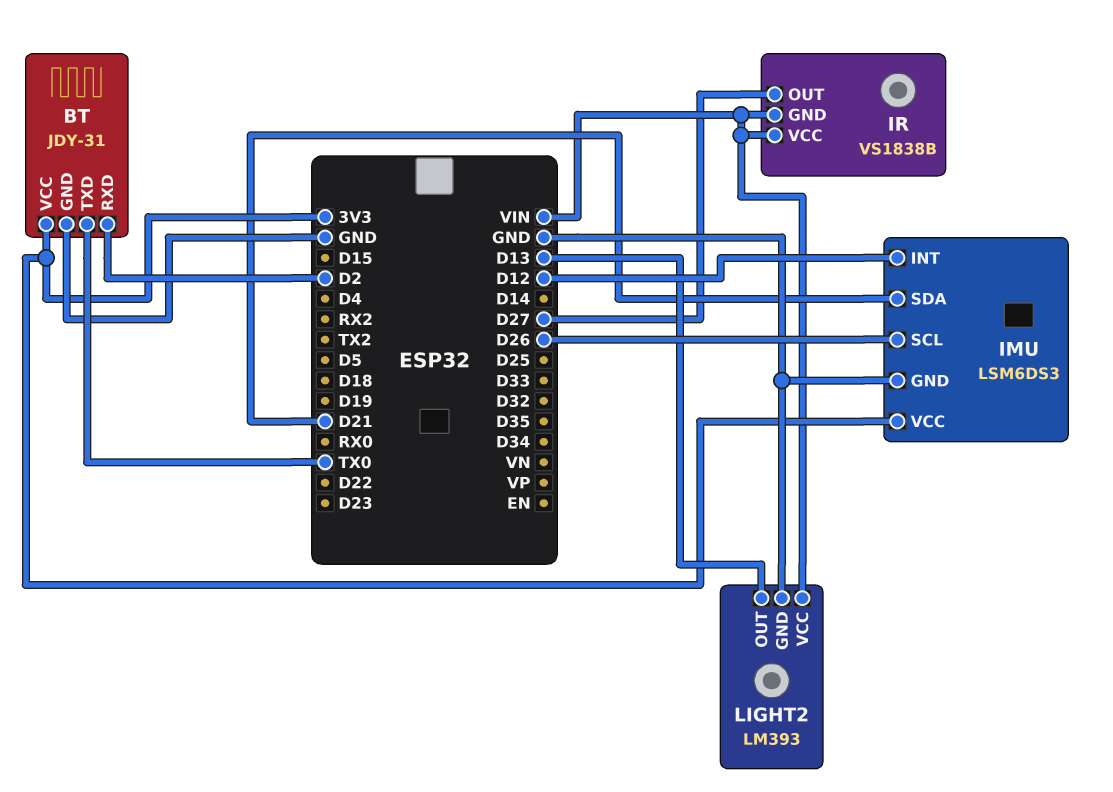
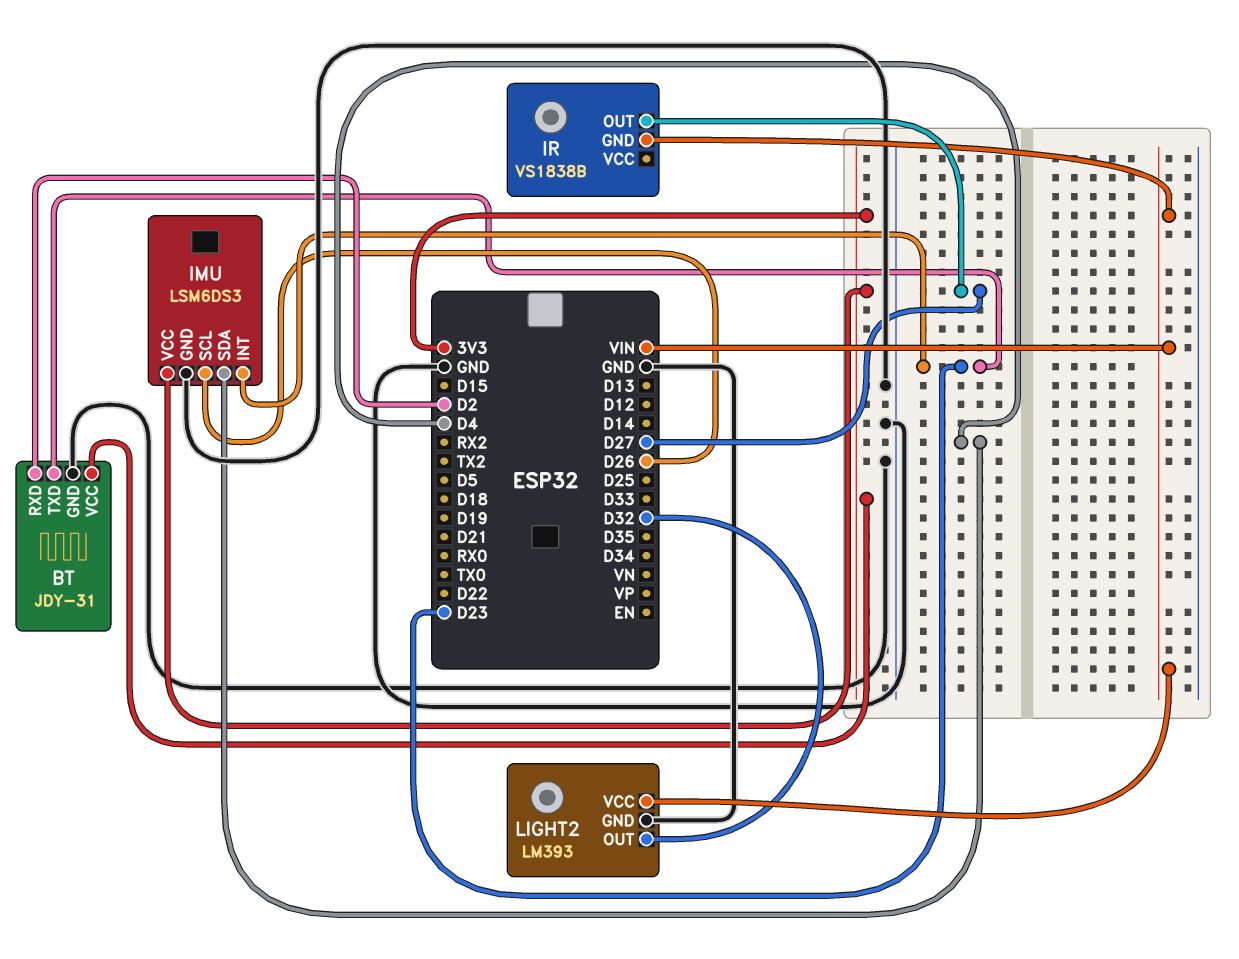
BT pin TXD: TX0 -> D23
IMU pin INT: D12 -> D23
IMU pin SDA: D21 -> D4
IR pin VCC: VIN -> none
LIGHT2 pin OUT: D13 -> D32

